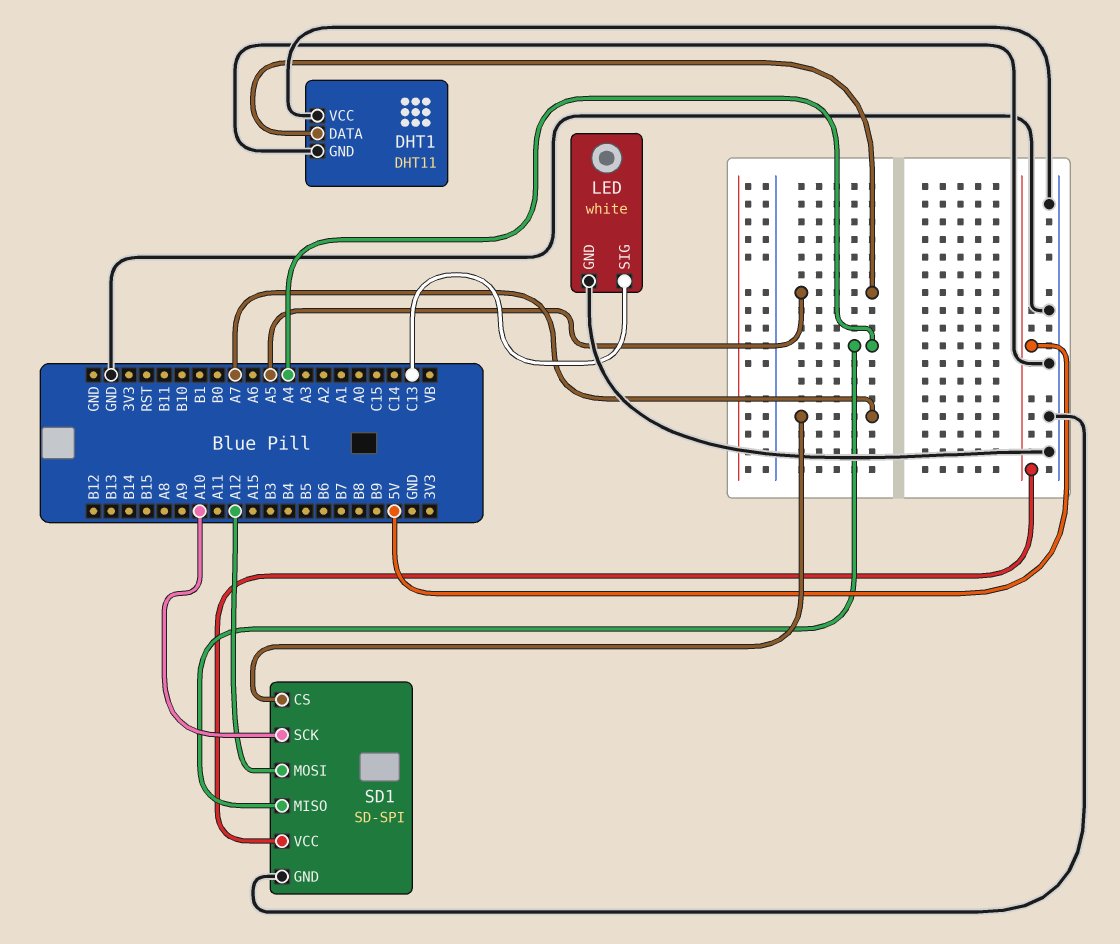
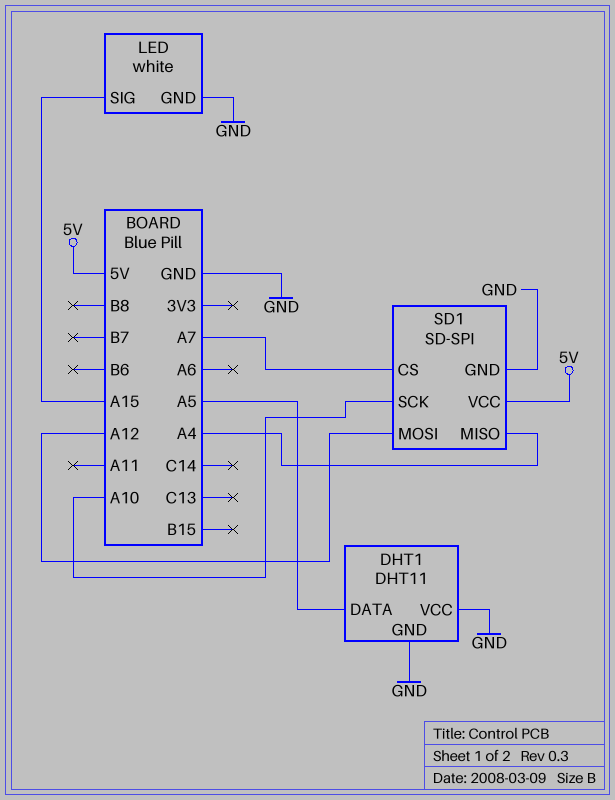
LED pin SIG: C13 -> A15

